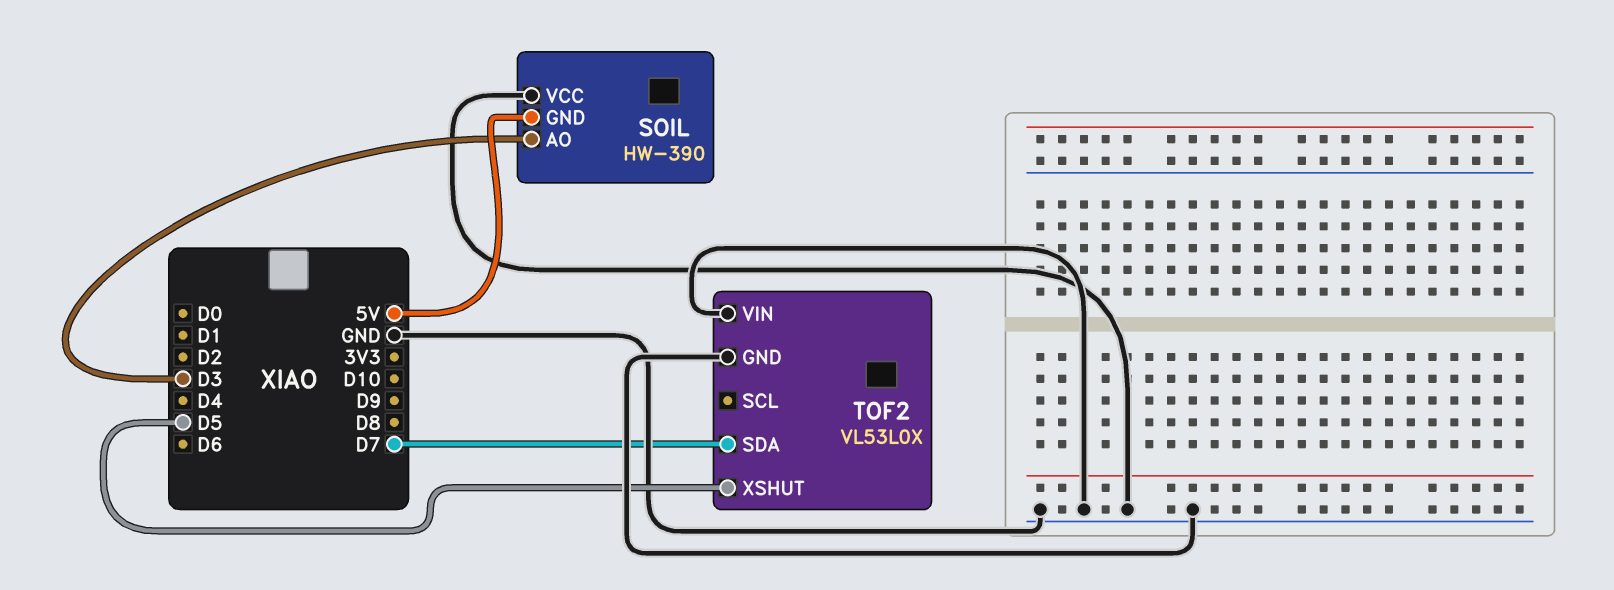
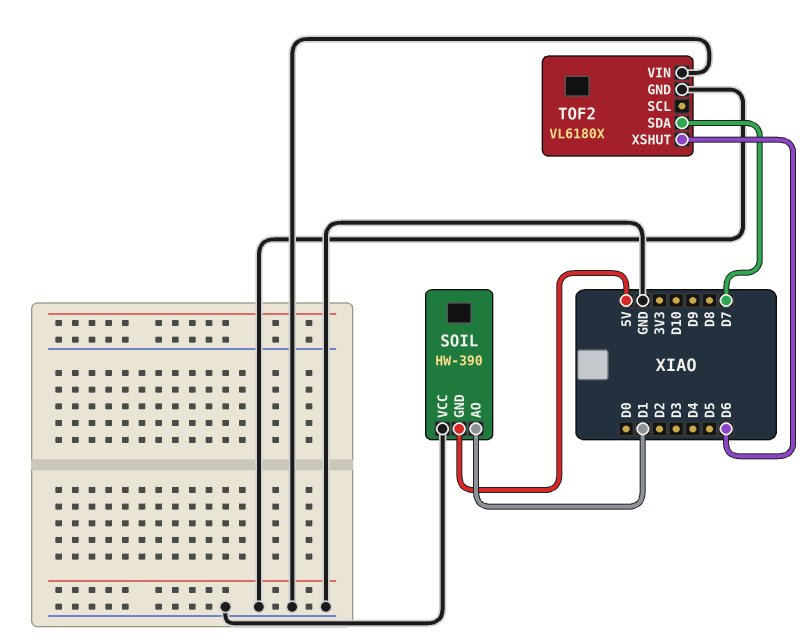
SOIL pin AO: D3 -> D1
TOF2: VL53L0X -> VL6180X
TOF2 pin XSHUT: D5 -> D6

